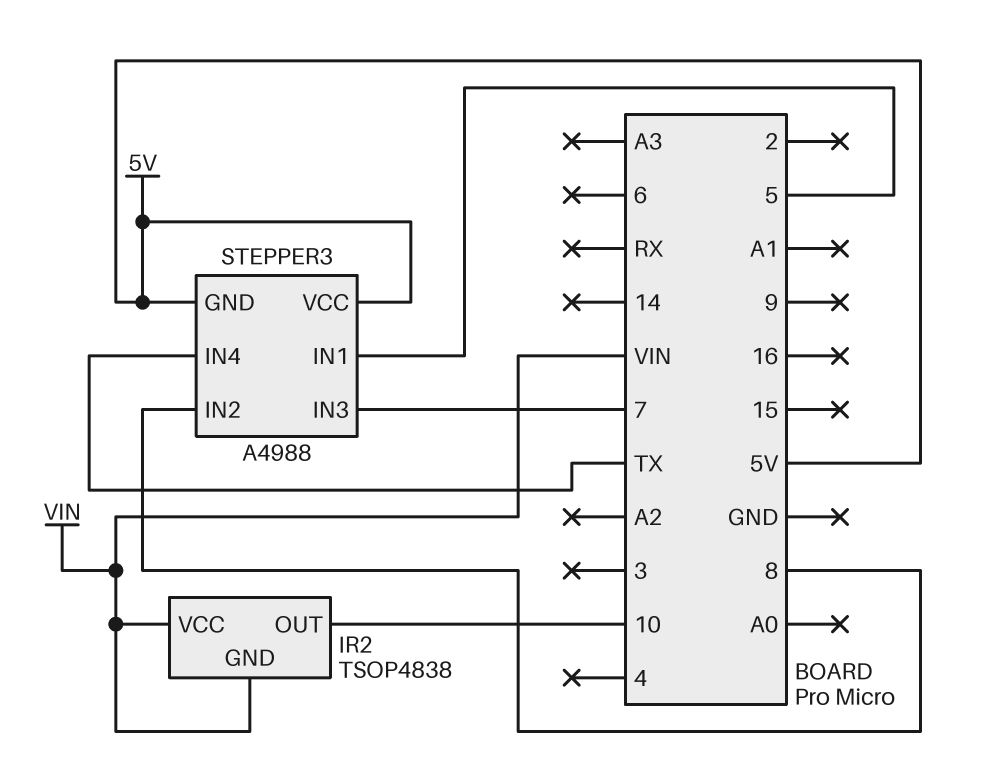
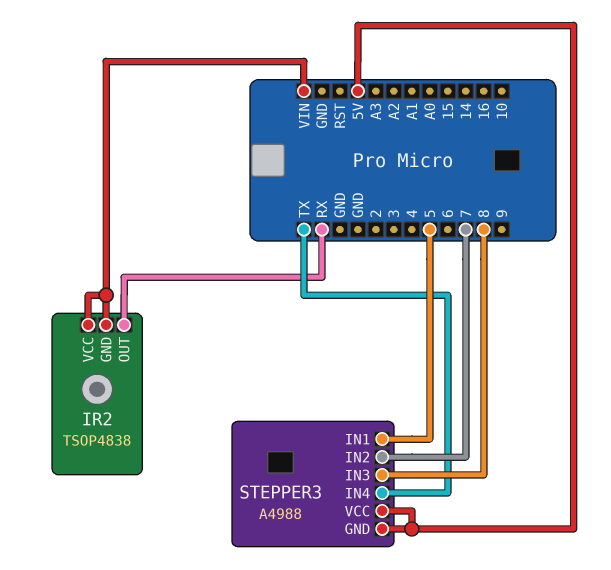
IR2 pin OUT: 10 -> RX
STEPPER3 pin IN2: 8 -> 7
STEPPER3 pin IN3: 7 -> 8

